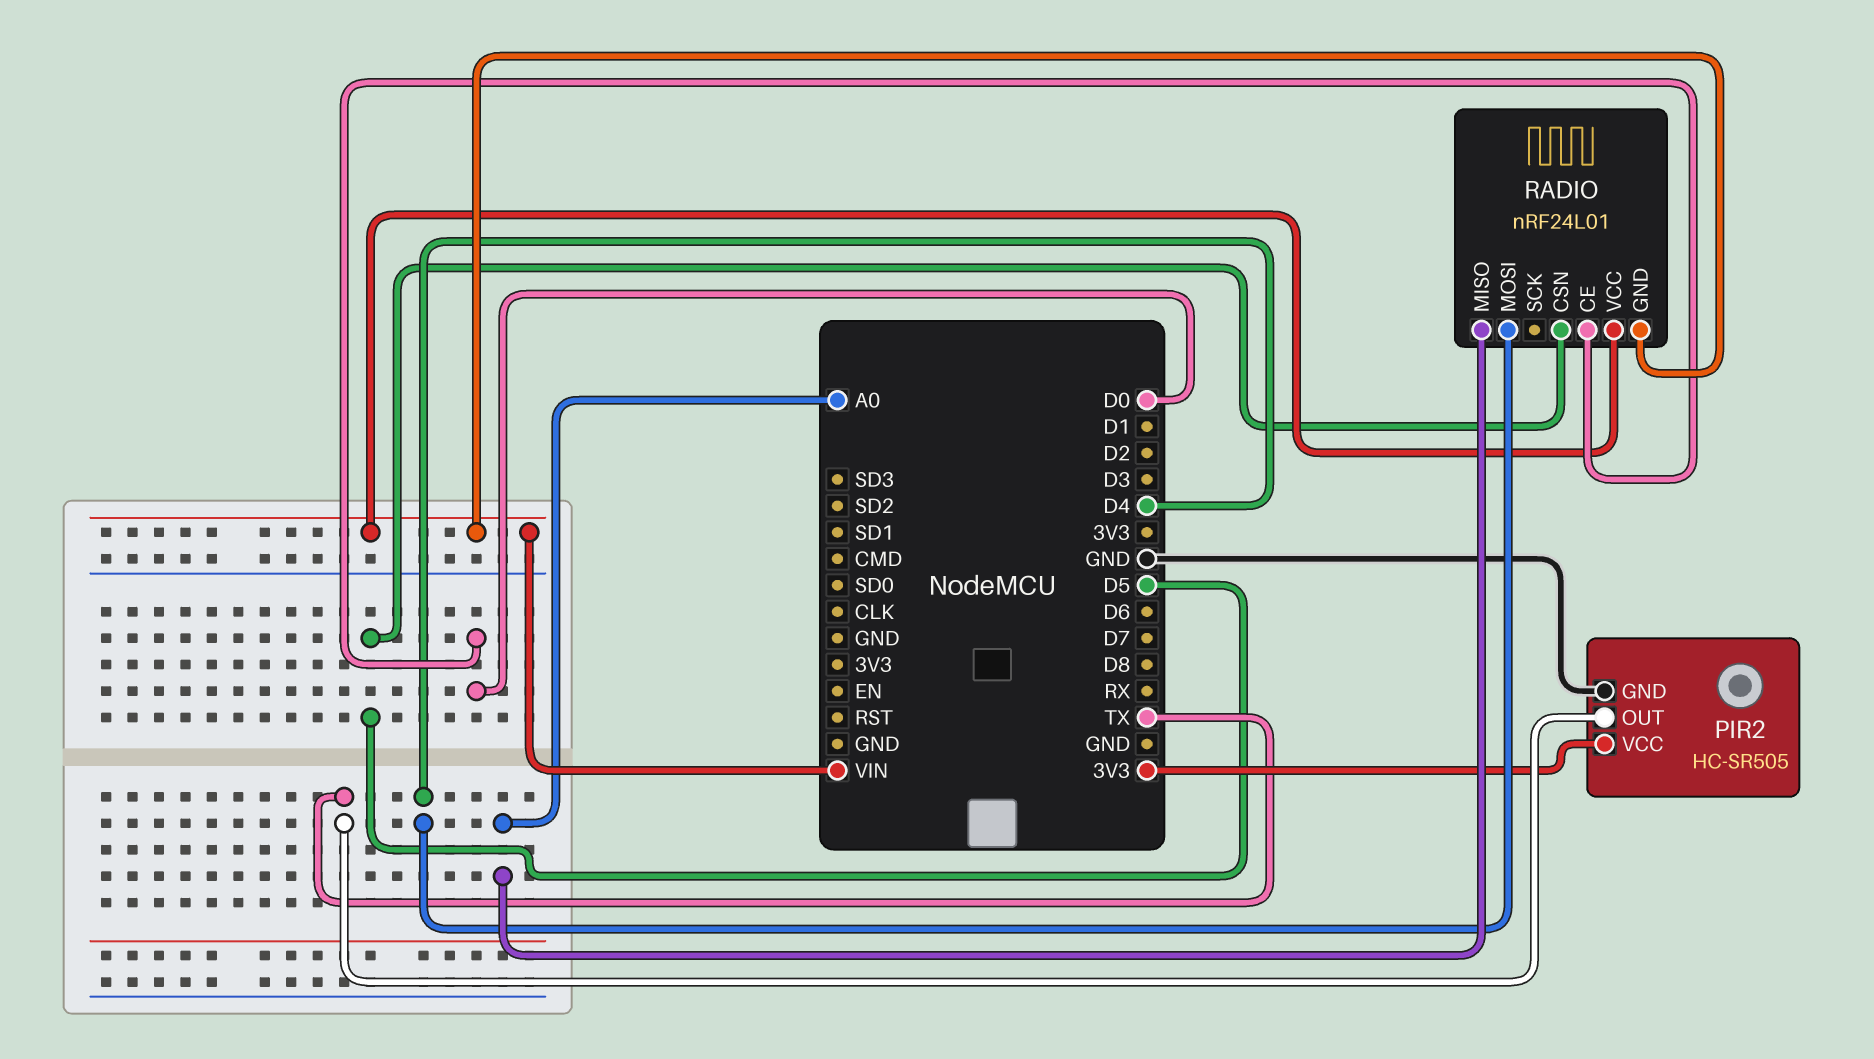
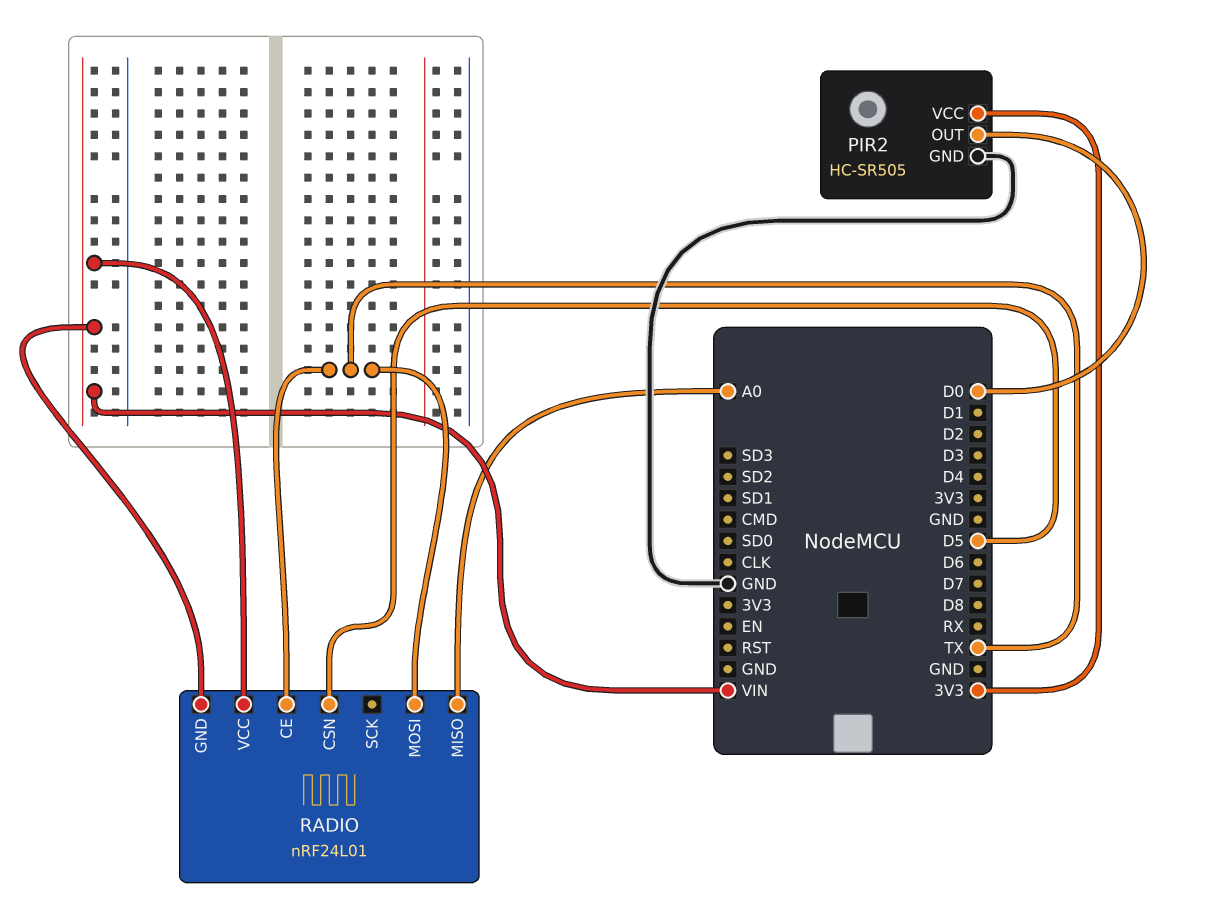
PIR2 pin OUT: TX -> D0
RADIO pin CE: D0 -> TX
RADIO pin MOSI: D4 -> TX

